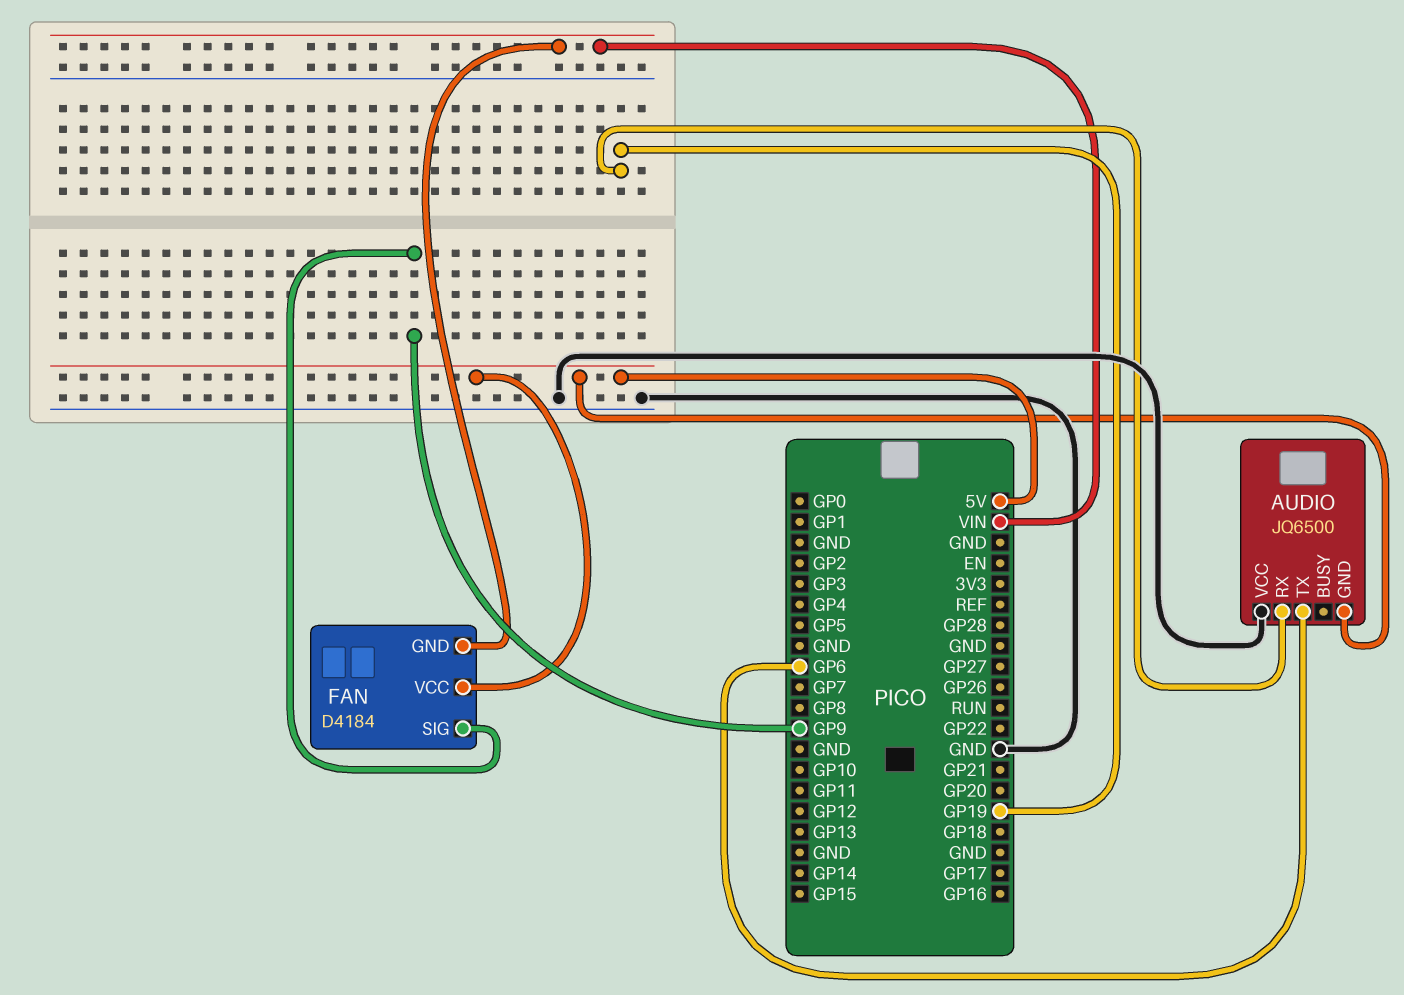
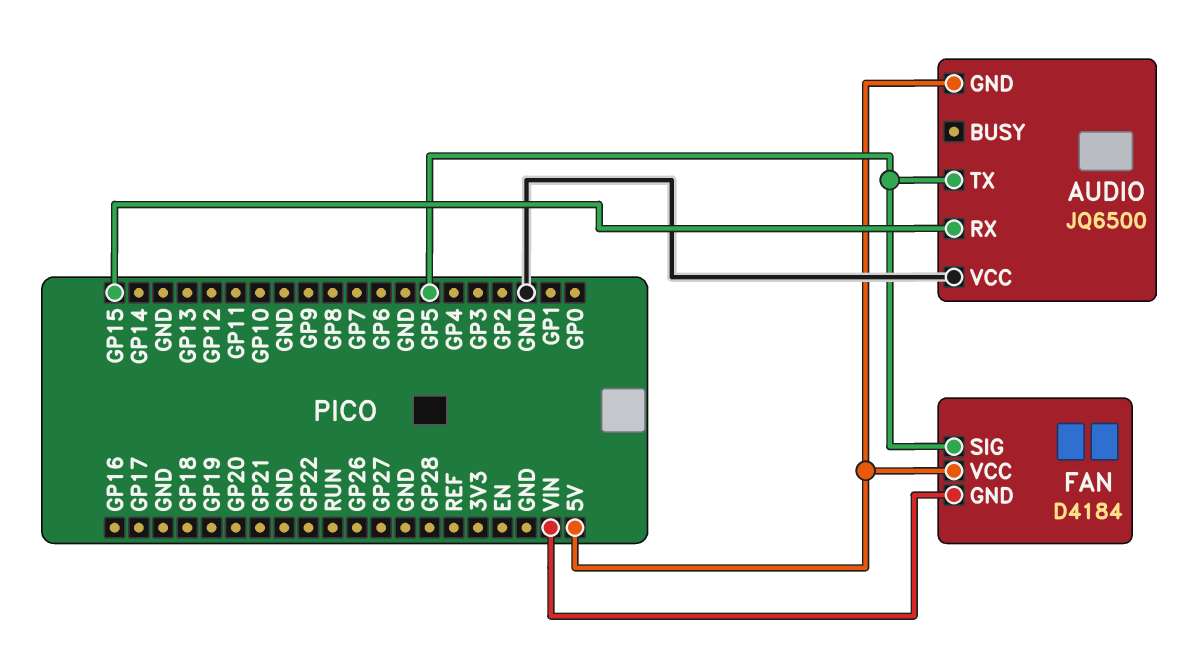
AUDIO pin RX: GP19 -> GP15
AUDIO pin TX: GP6 -> GP5
FAN pin SIG: GP9 -> GP5

